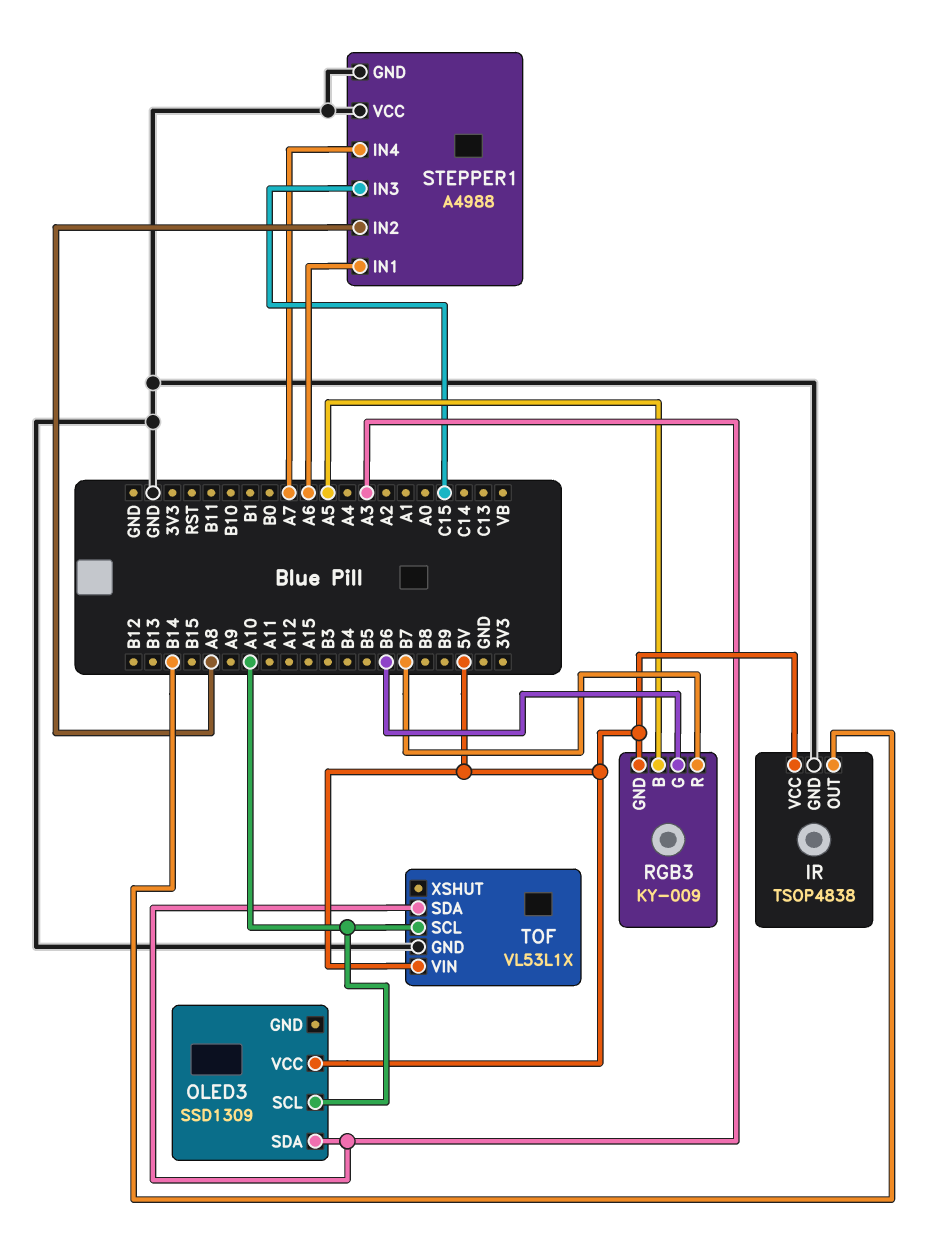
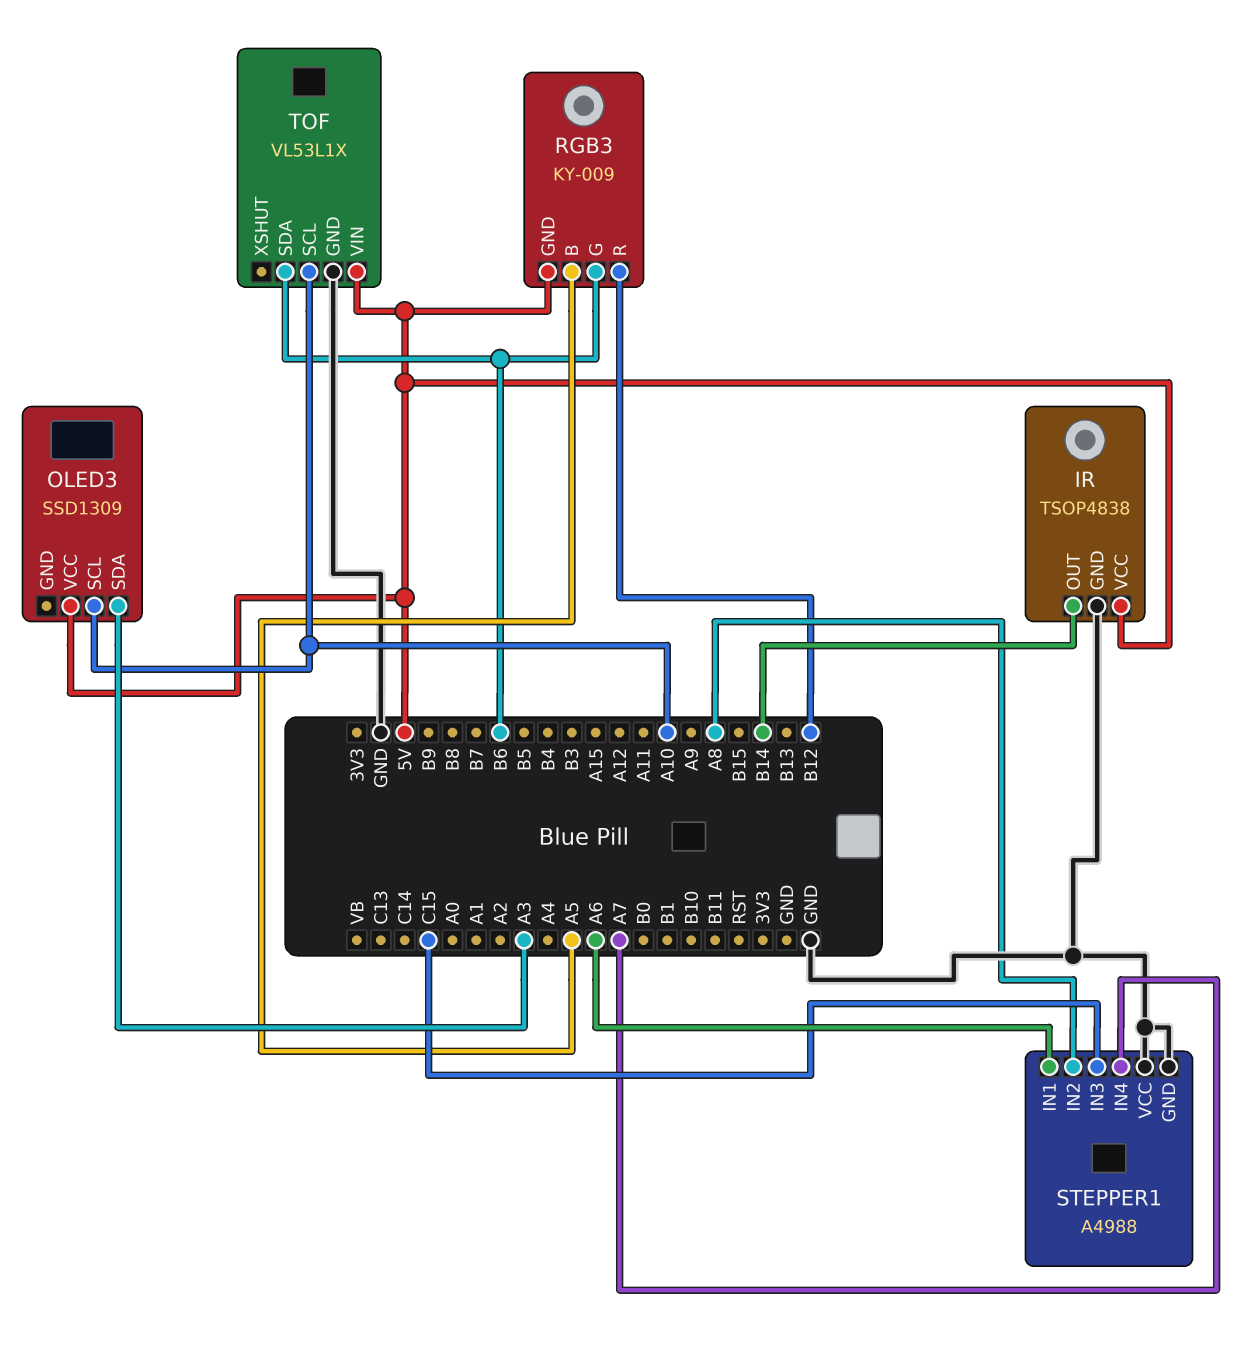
RGB3 pin R: B7 -> B12
TOF pin SDA: A3 -> B6

